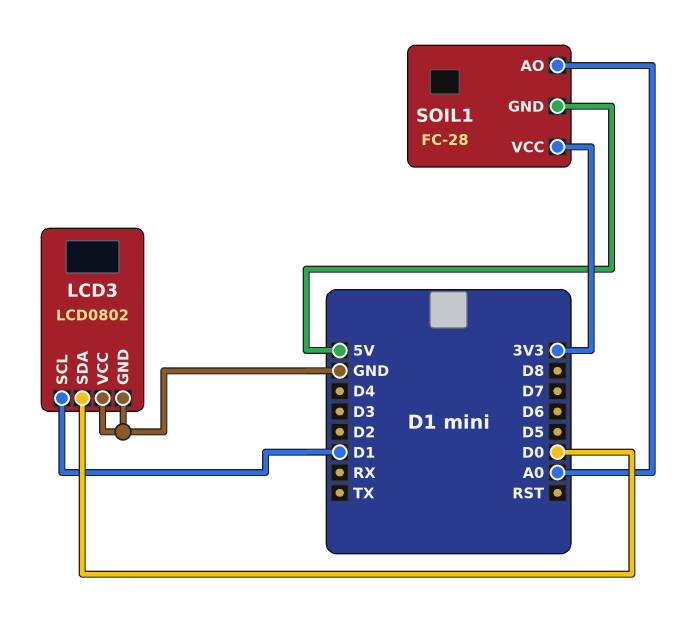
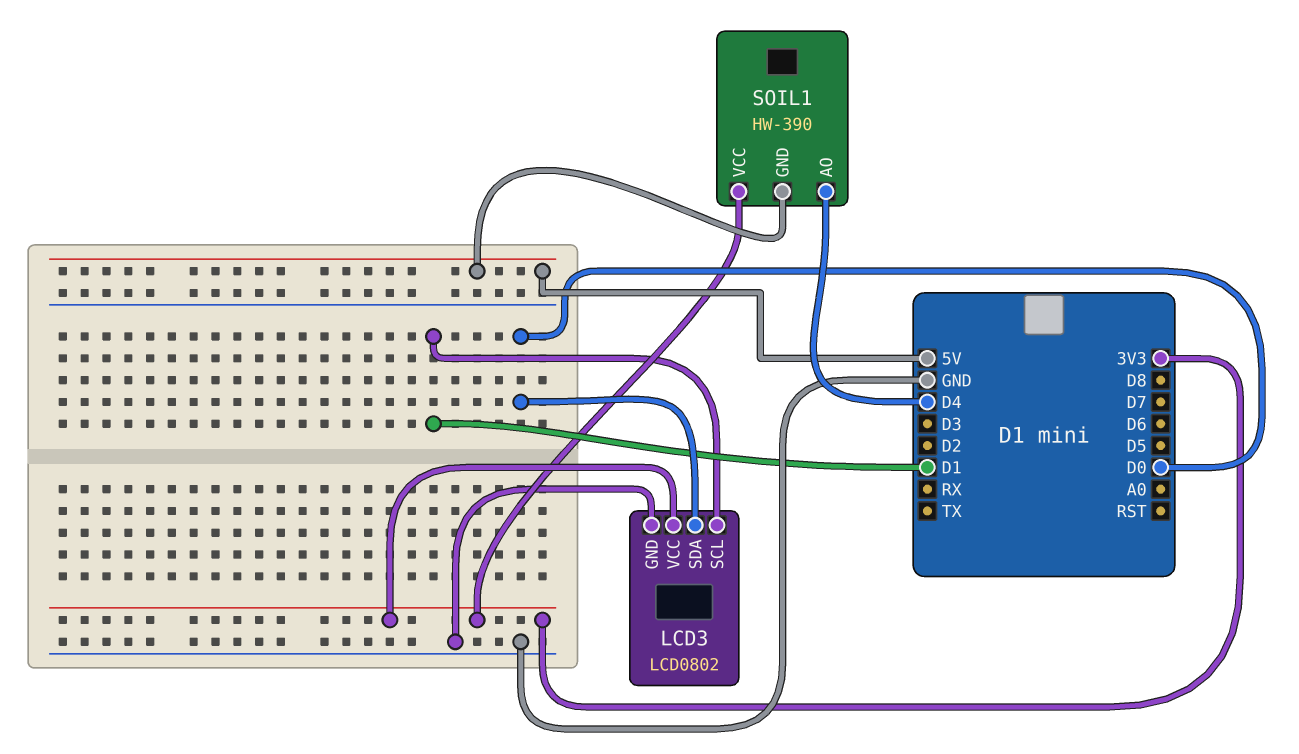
LCD3 pin VCC: GND -> 3V3
SOIL1: FC-28 -> HW-390
SOIL1 pin AO: A0 -> D4

